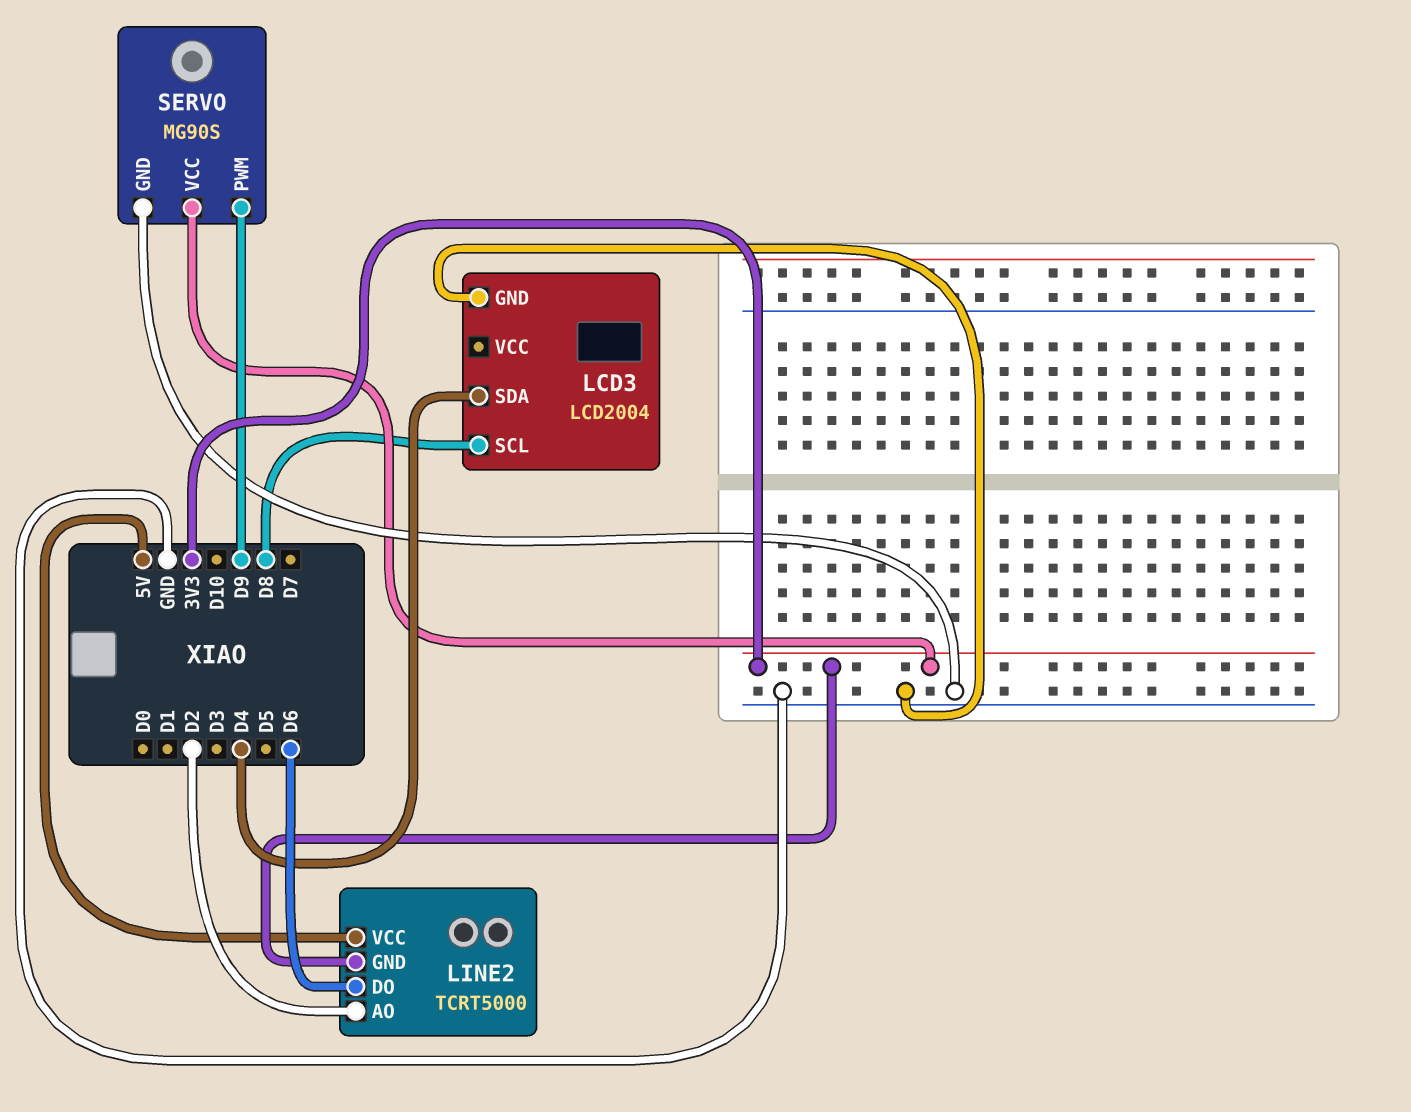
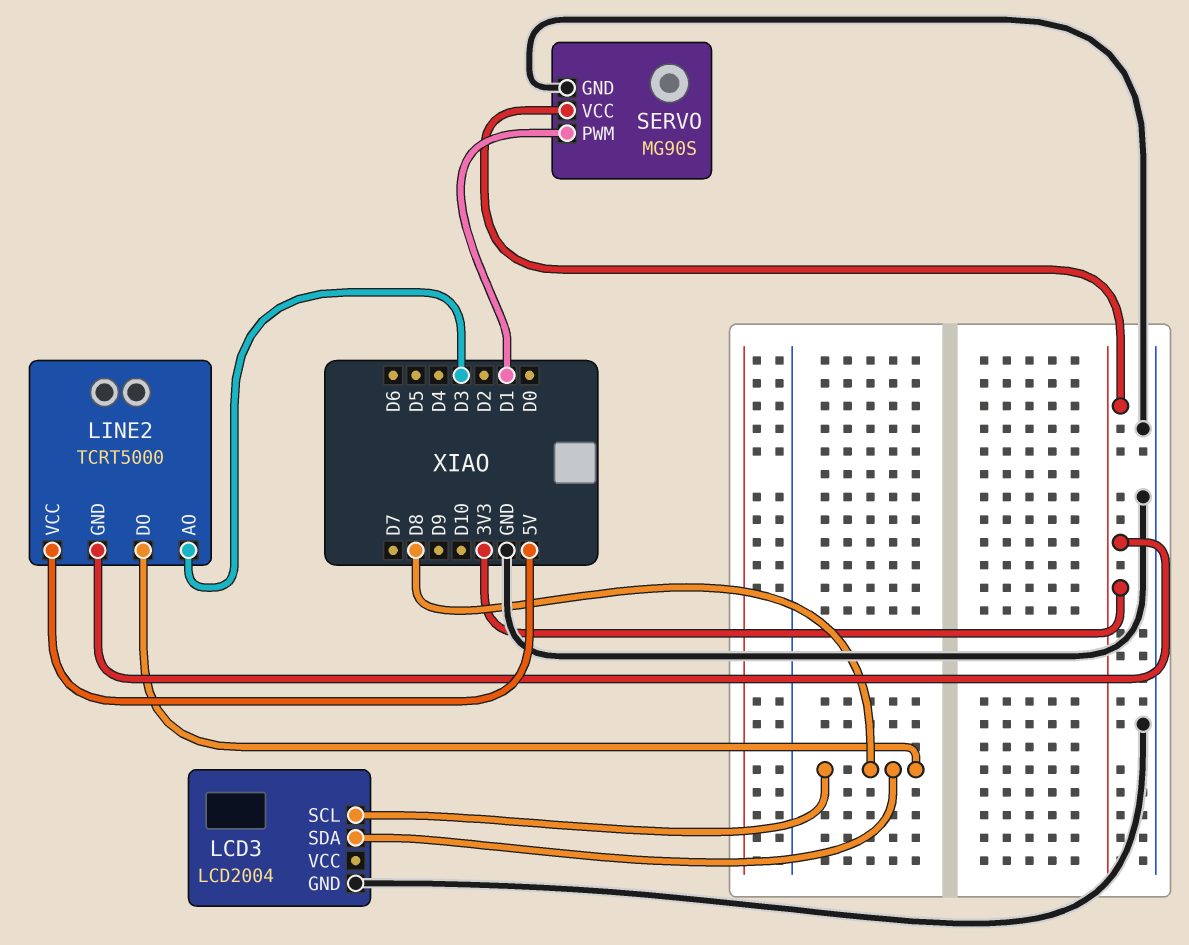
LCD3 pin SDA: D4 -> D8
LINE2 pin AO: D2 -> D3
LINE2 pin DO: D6 -> D8
SERVO pin PWM: D9 -> D1

